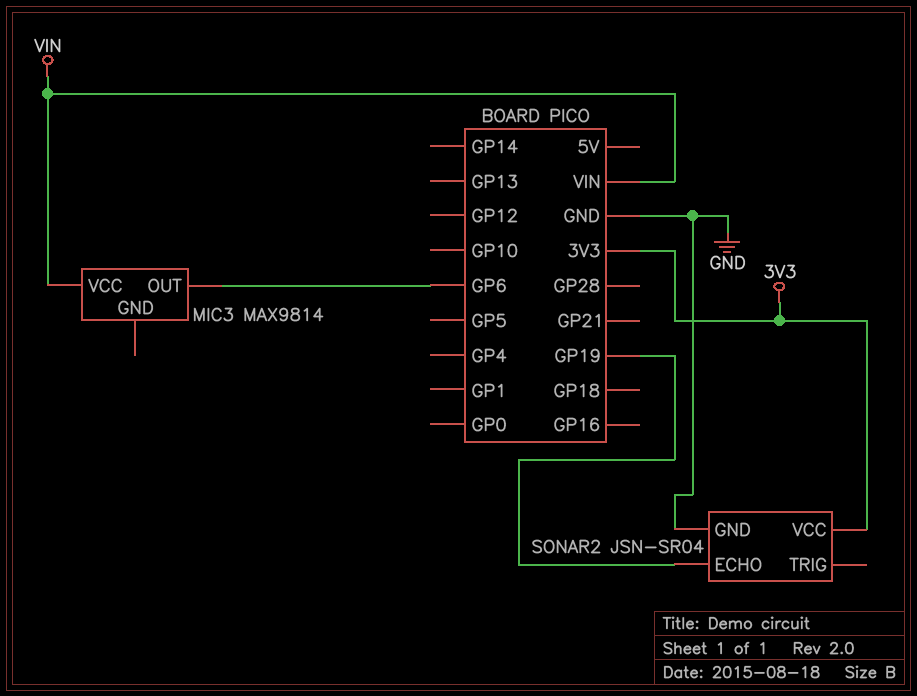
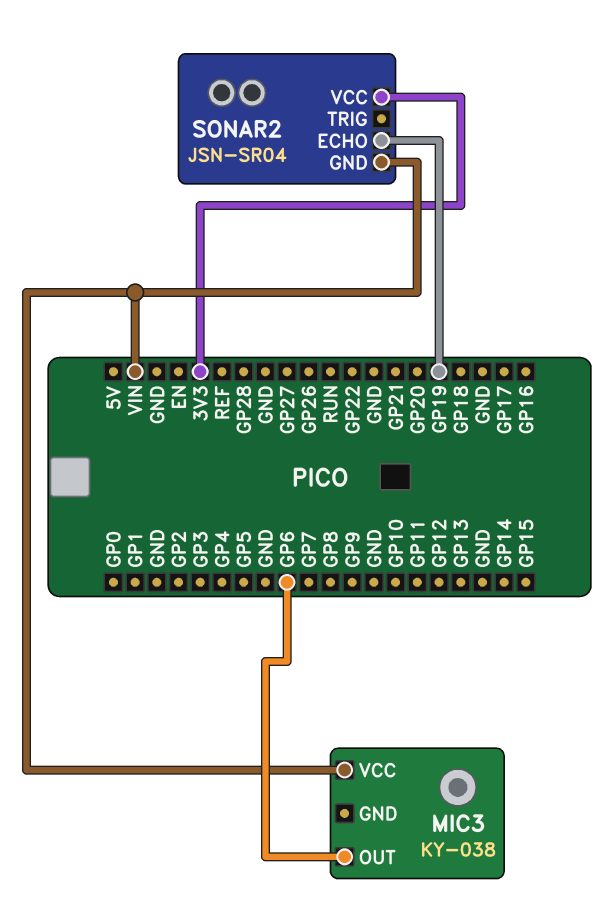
MIC3: MAX9814 -> KY-038
SONAR2 pin GND: GND -> VIN

